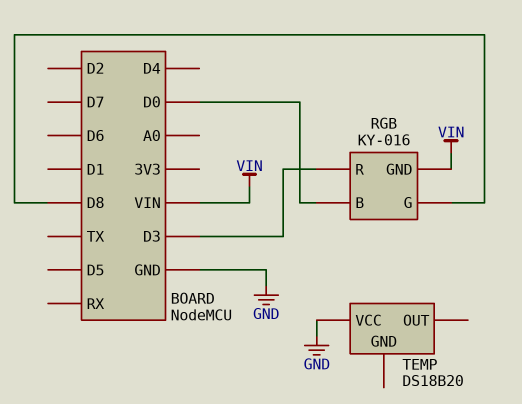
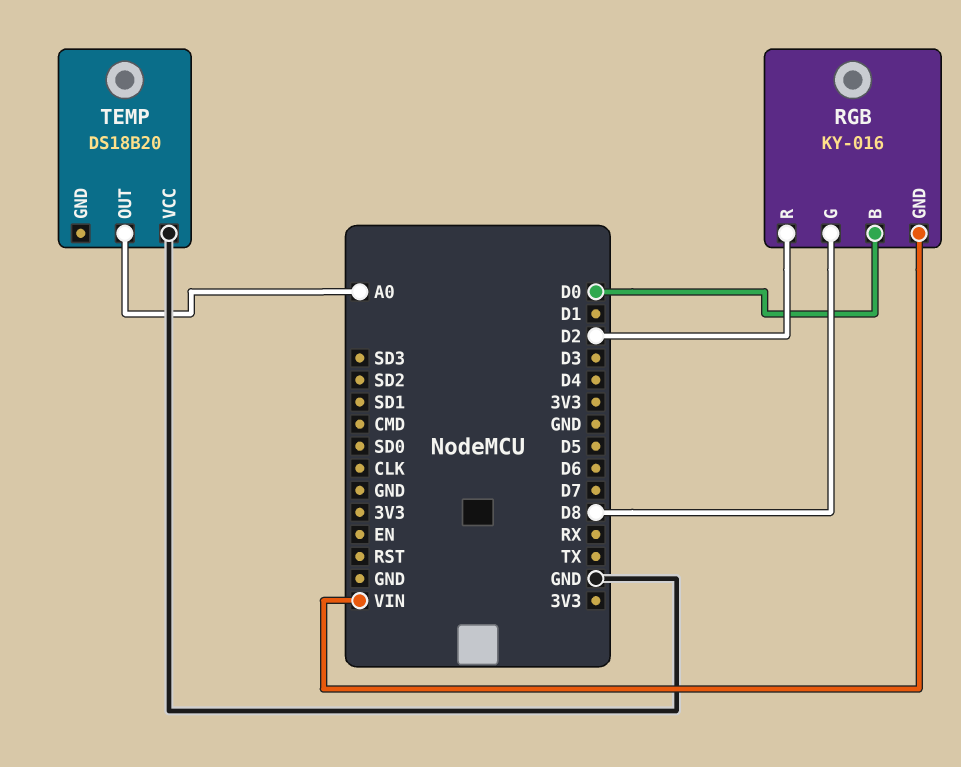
RGB pin R: D3 -> D2
TEMP pin OUT: none -> A0

